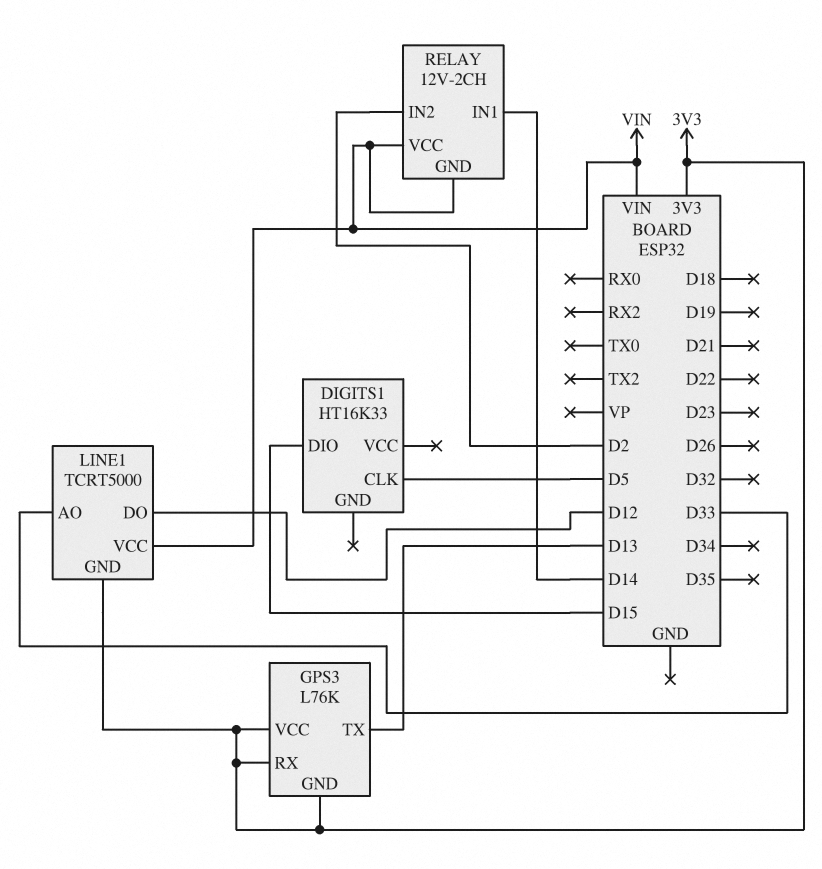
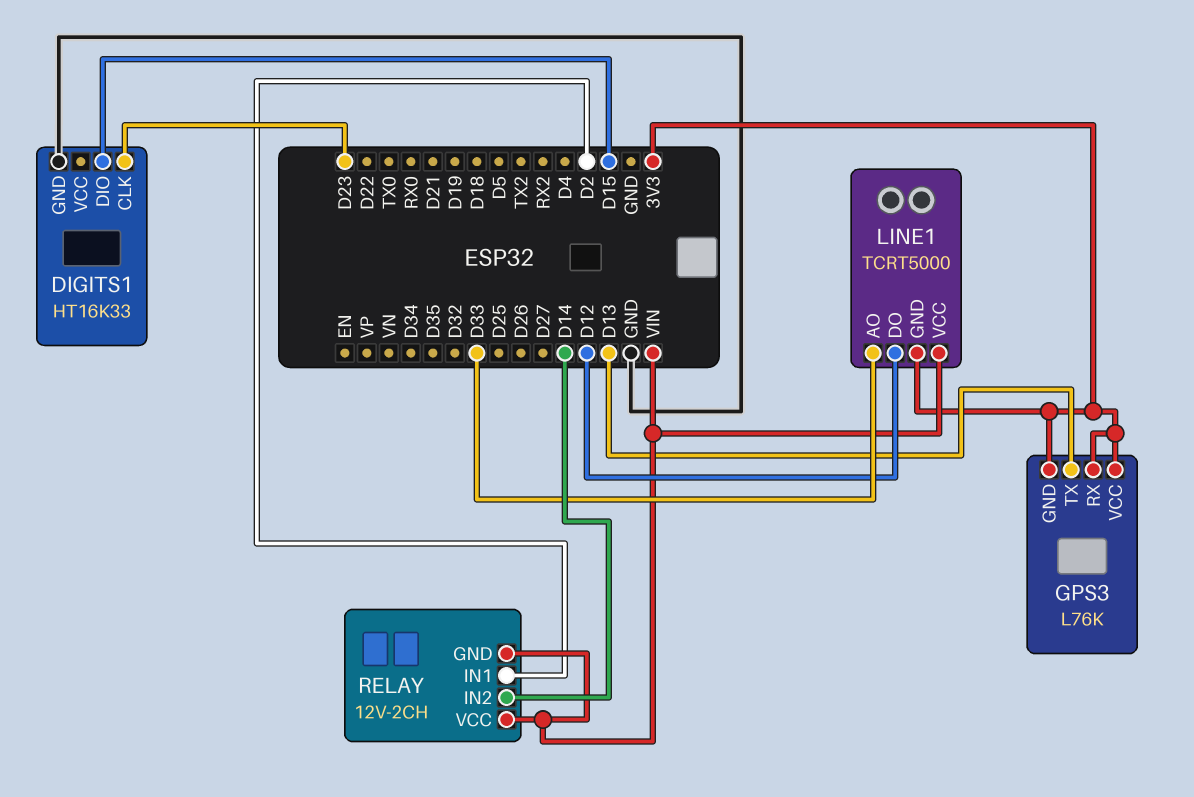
DIGITS1 pin CLK: D5 -> D23
DIGITS1 pin GND: none -> GND
RELAY pin IN1: D14 -> D2
RELAY pin IN2: D2 -> D14

